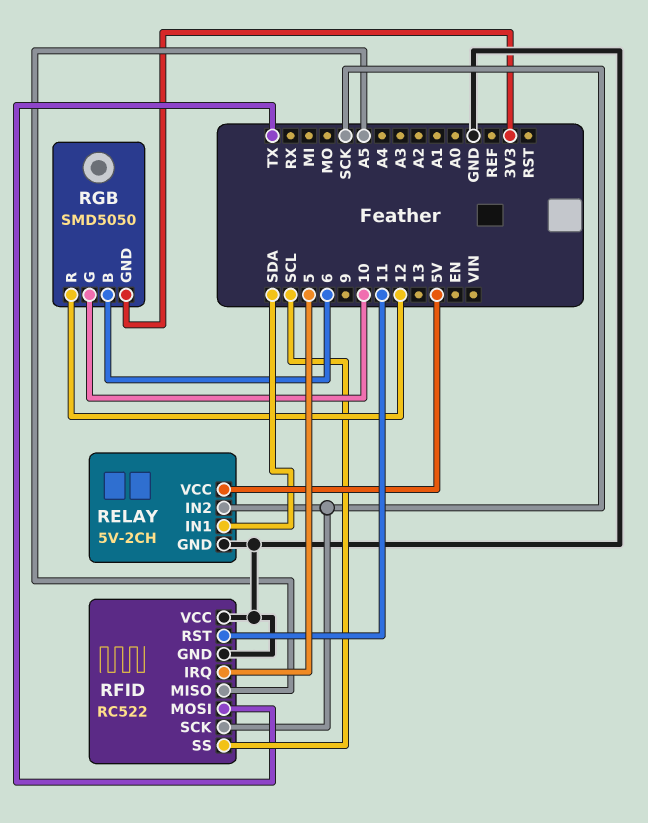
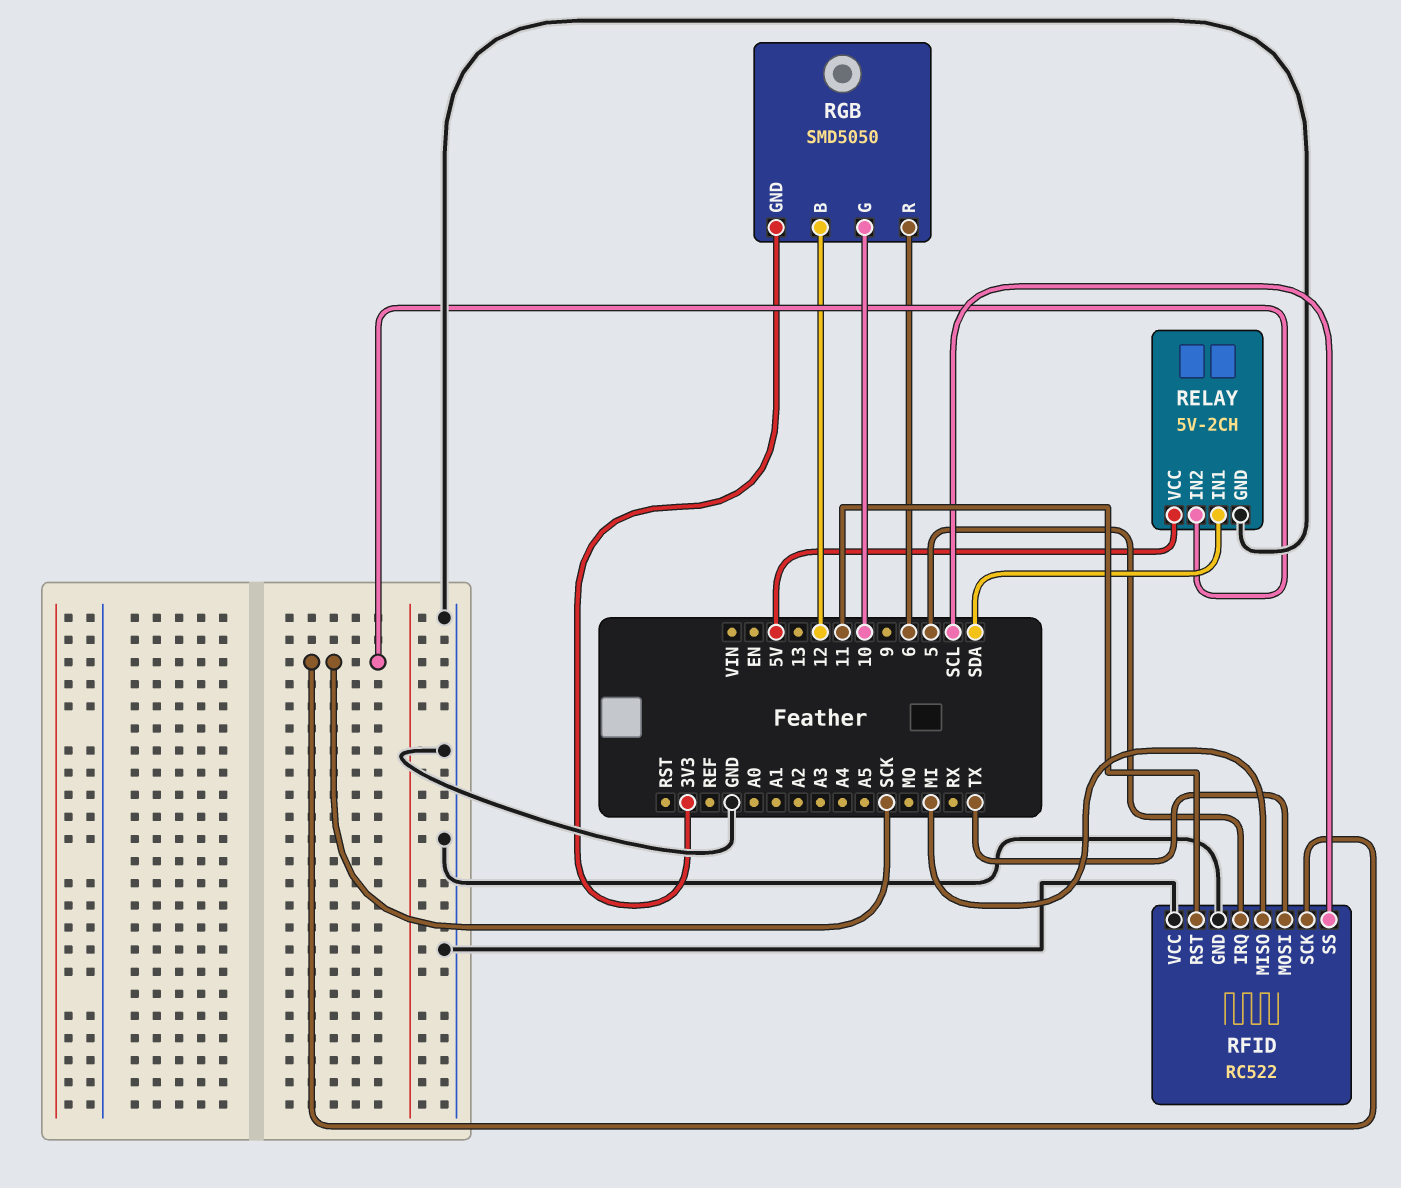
RFID pin MISO: A5 -> MI
RGB pin B: 6 -> 12
RGB pin R: 12 -> 6

